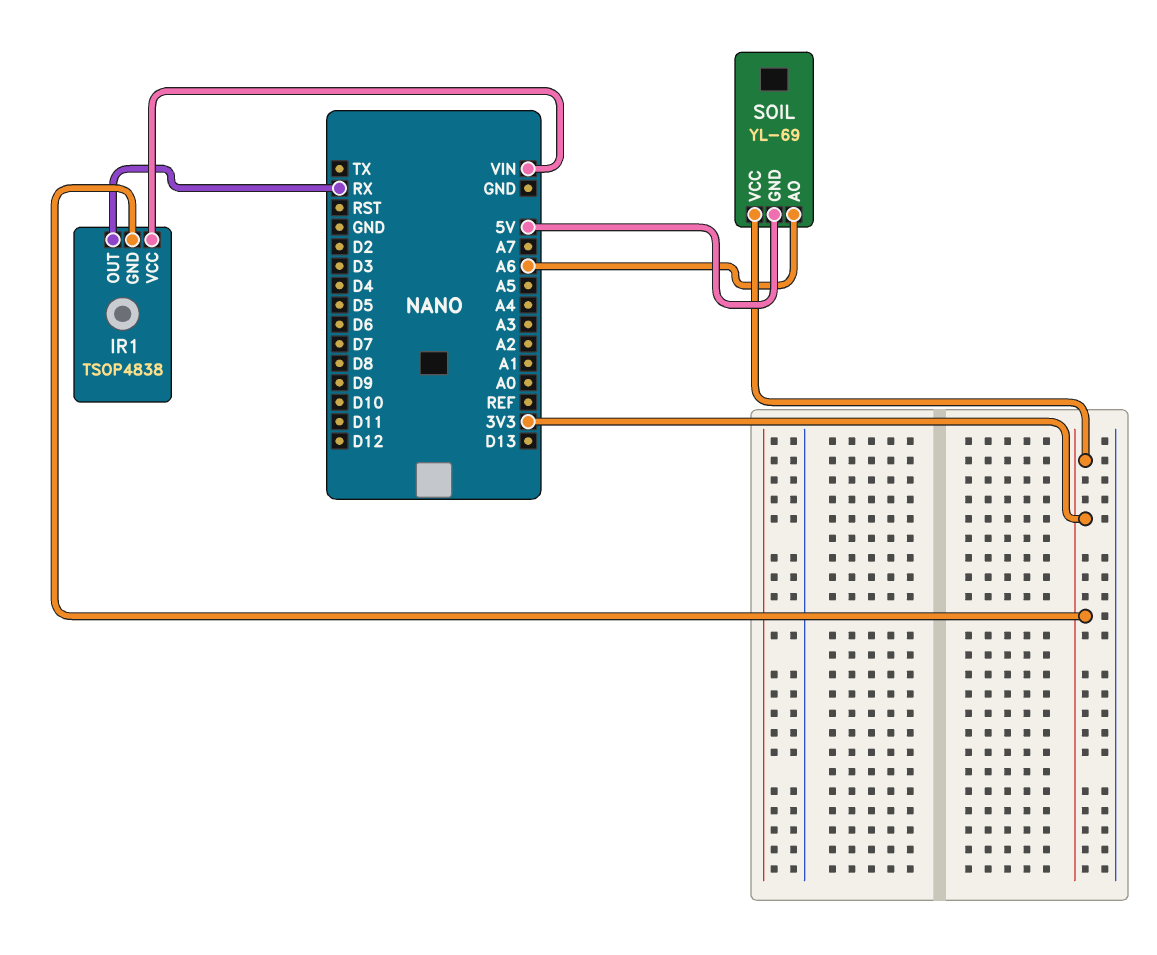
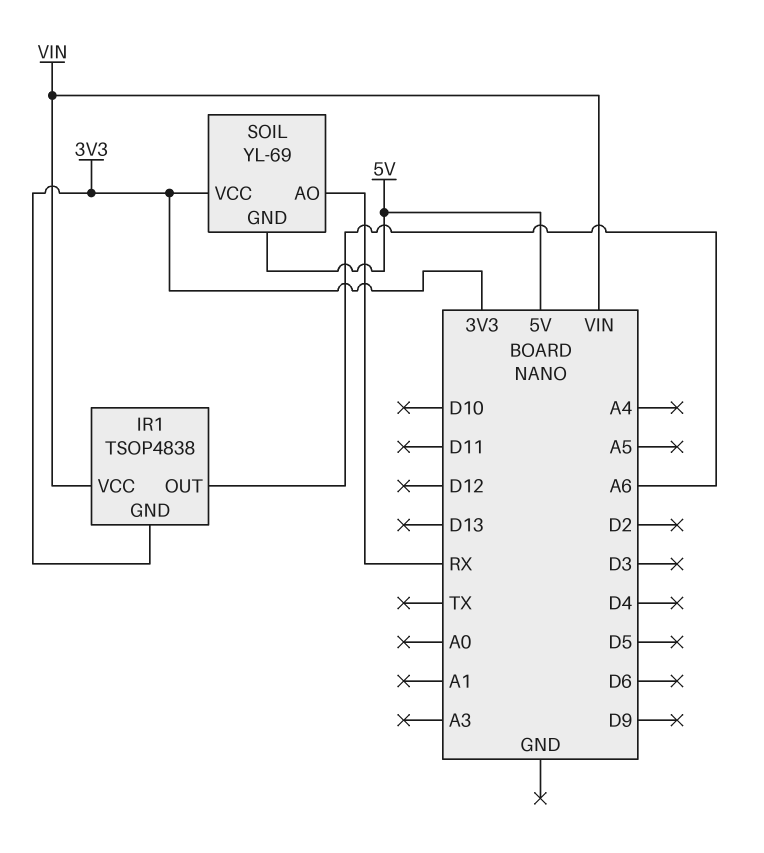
IR1 pin OUT: RX -> A6
SOIL pin AO: A6 -> RX

